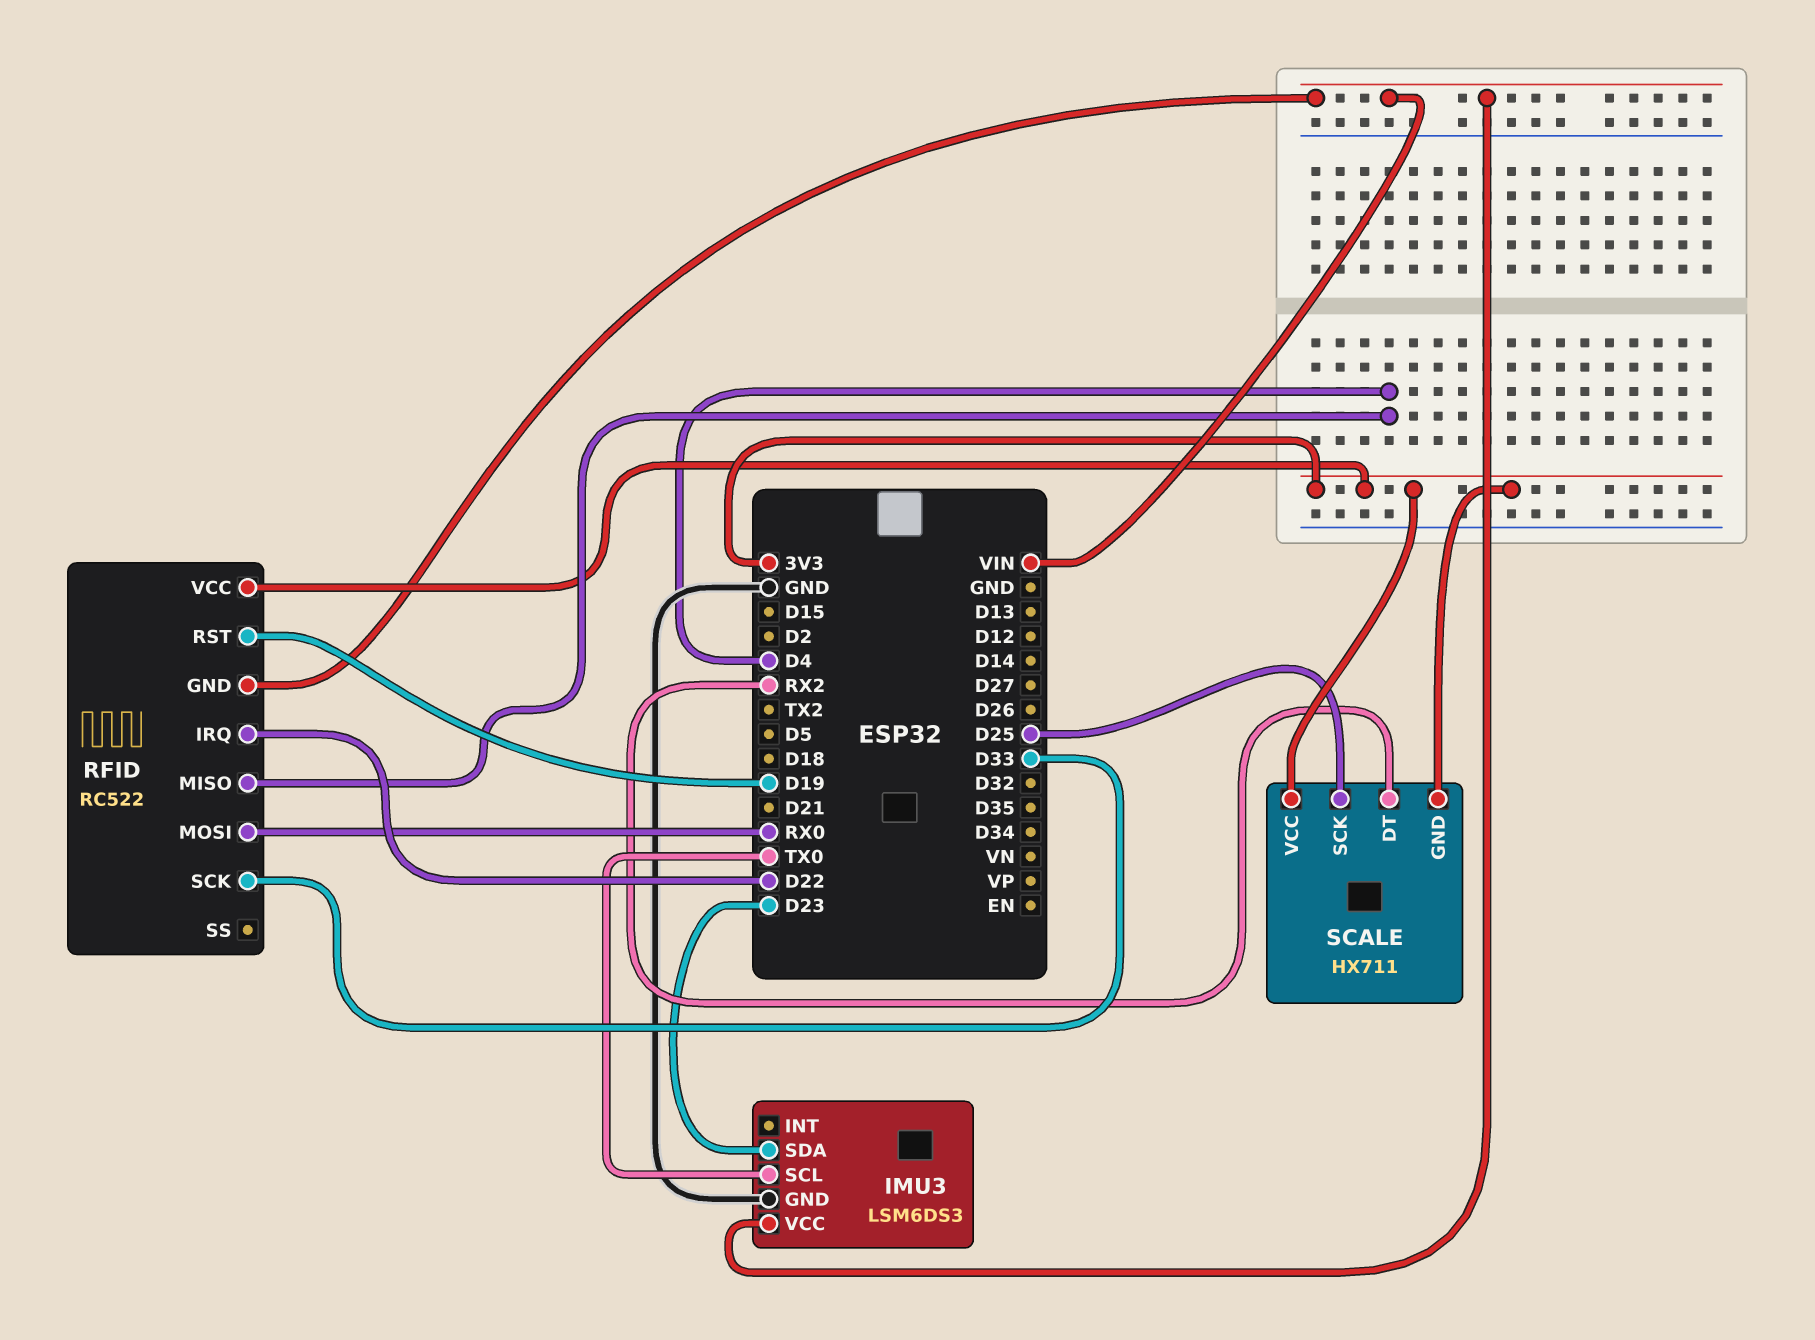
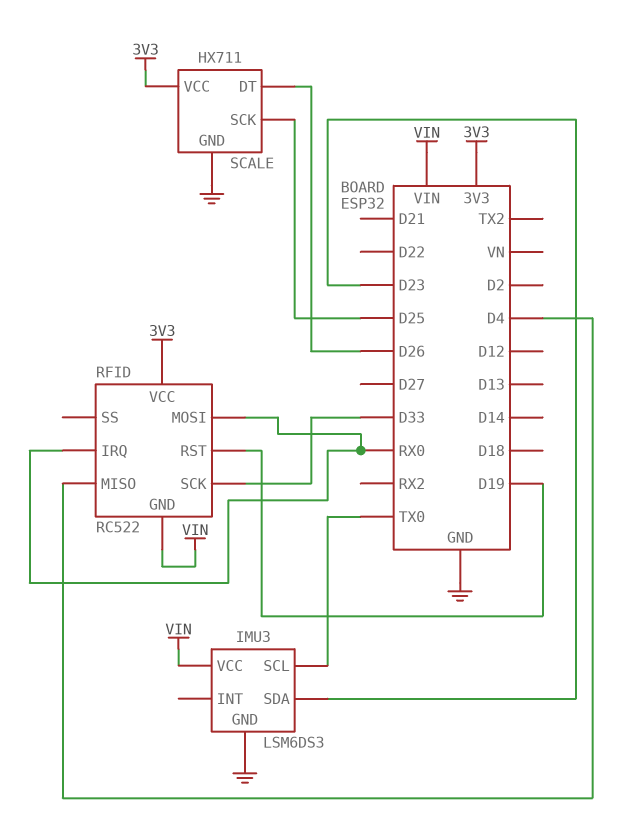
RFID pin IRQ: D22 -> RX0
SCALE pin DT: RX2 -> D26
SCALE pin GND: 3V3 -> GND

